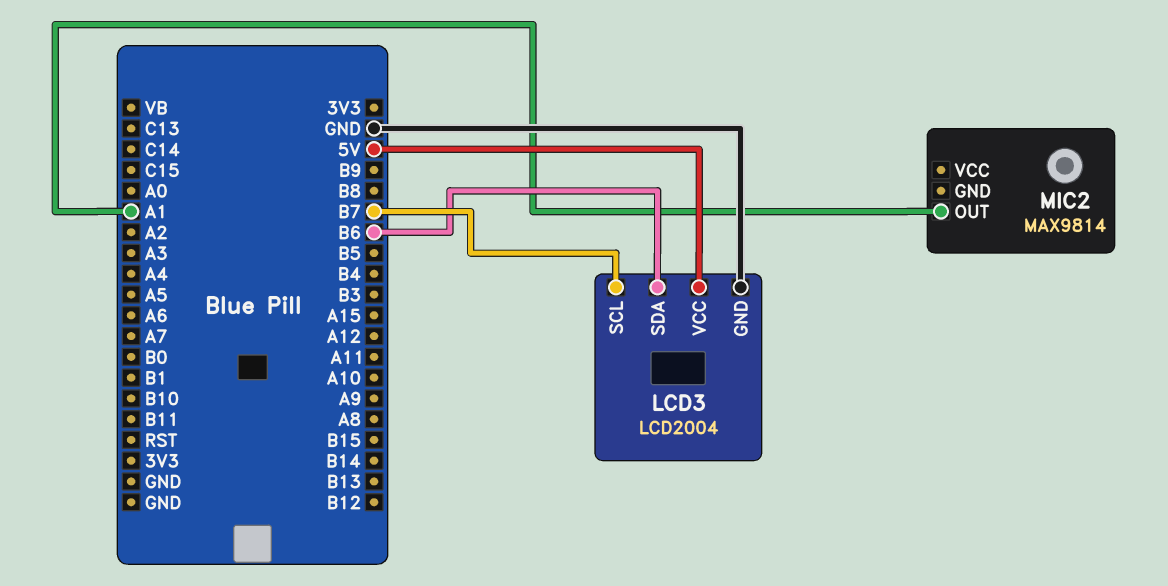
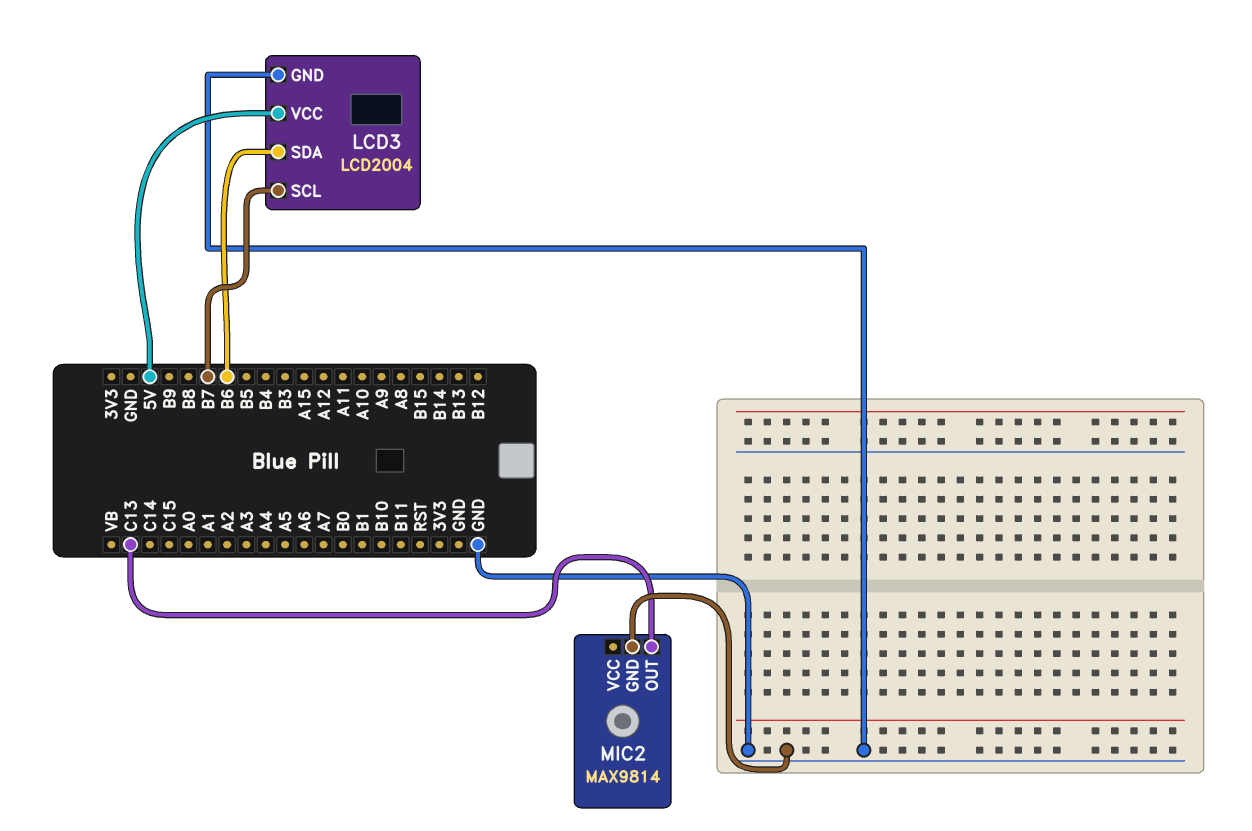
MIC2 pin GND: none -> GND
MIC2 pin OUT: A1 -> C13

